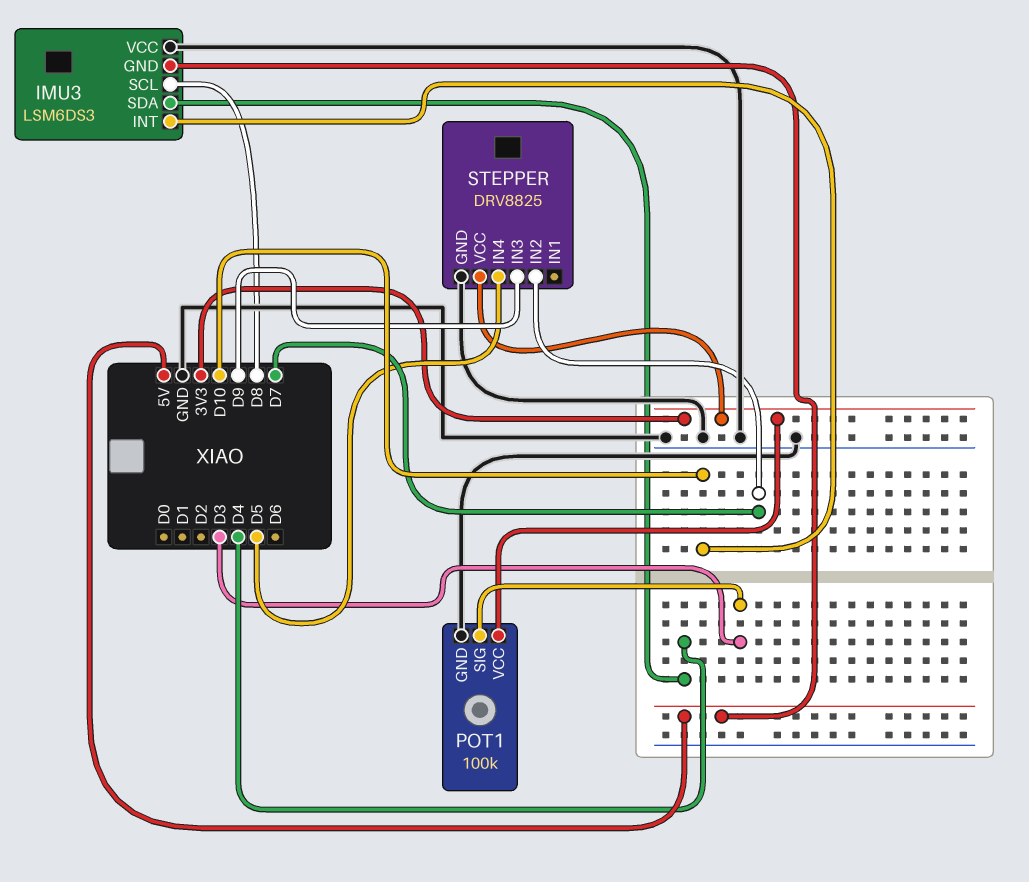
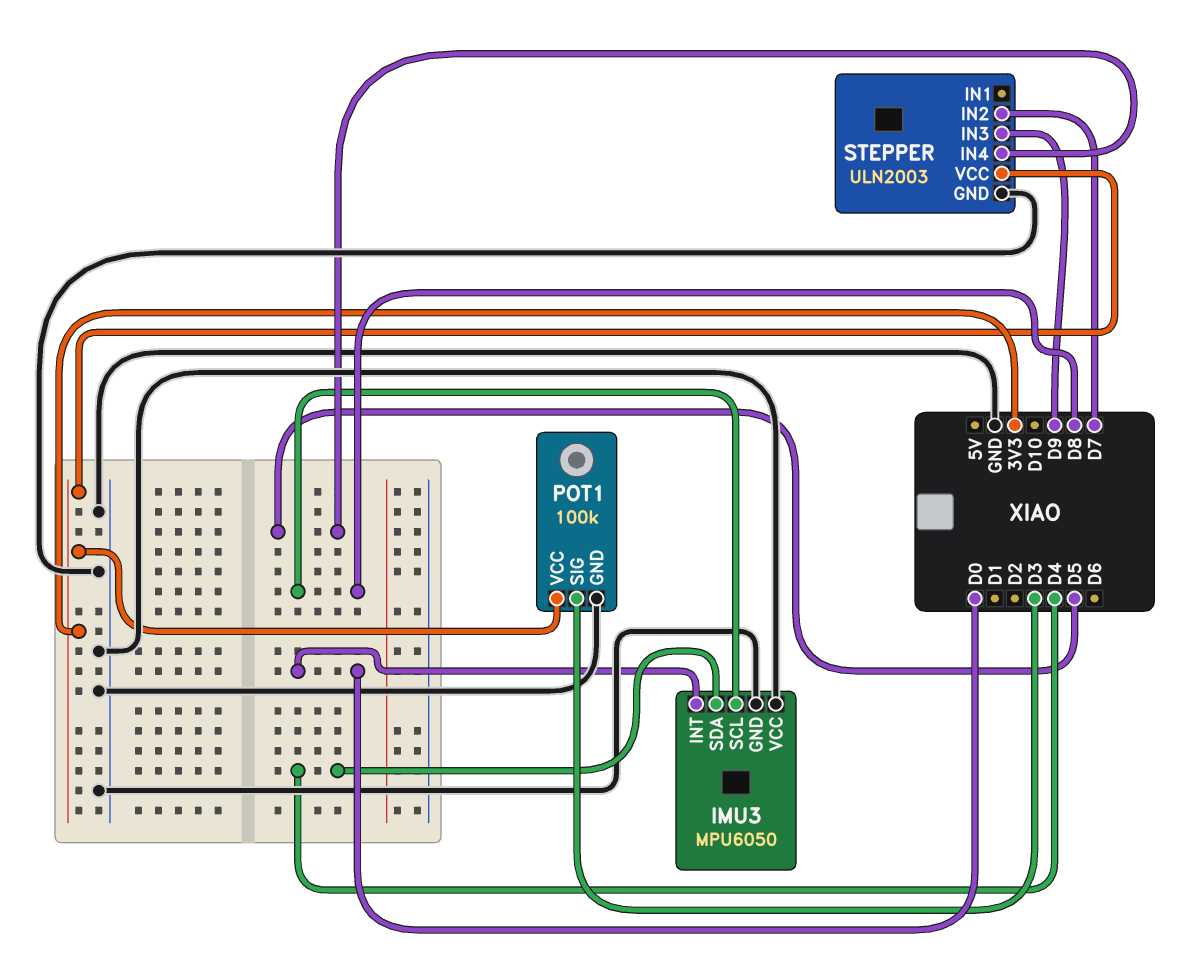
IMU3: LSM6DS3 -> MPU6050
IMU3 pin GND: 5V -> GND
IMU3 pin INT: D10 -> D0
STEPPER: DRV8825 -> ULN2003

